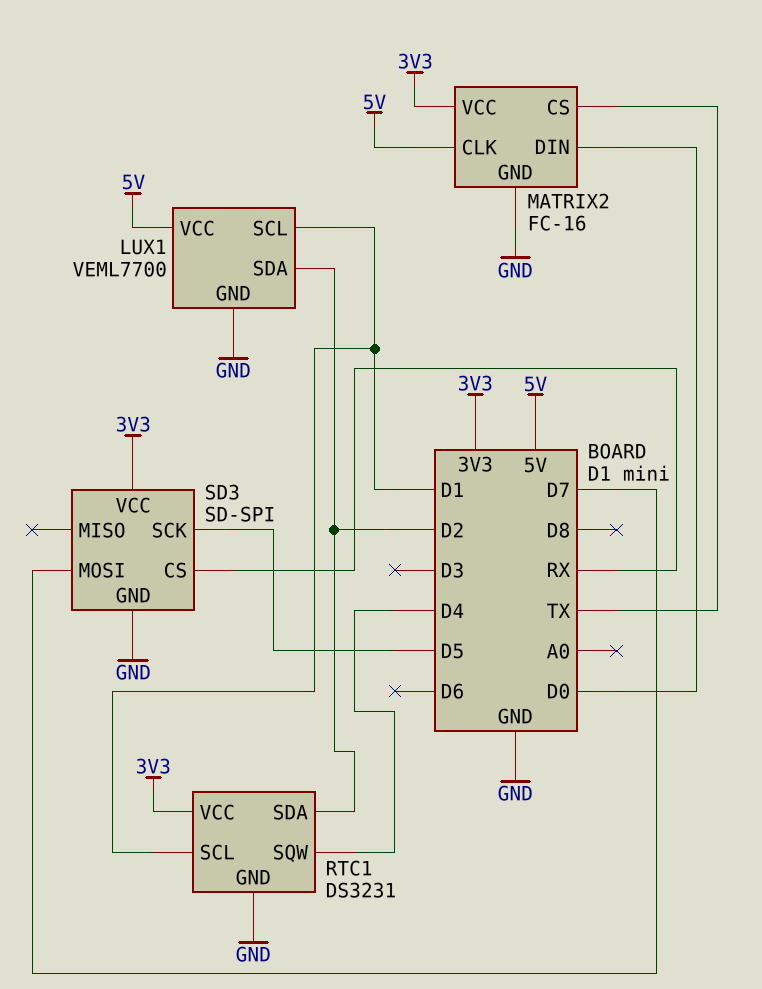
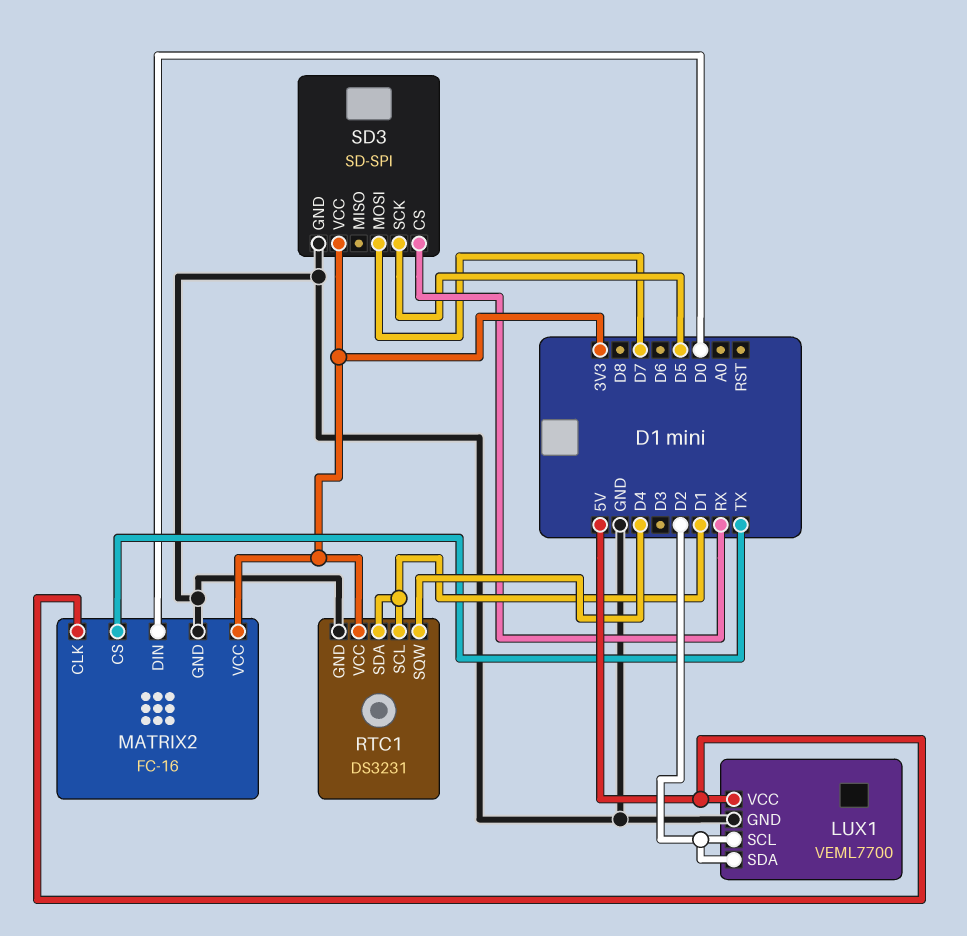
LUX1 pin SCL: D1 -> D2
RTC1 pin SDA: D2 -> D1

